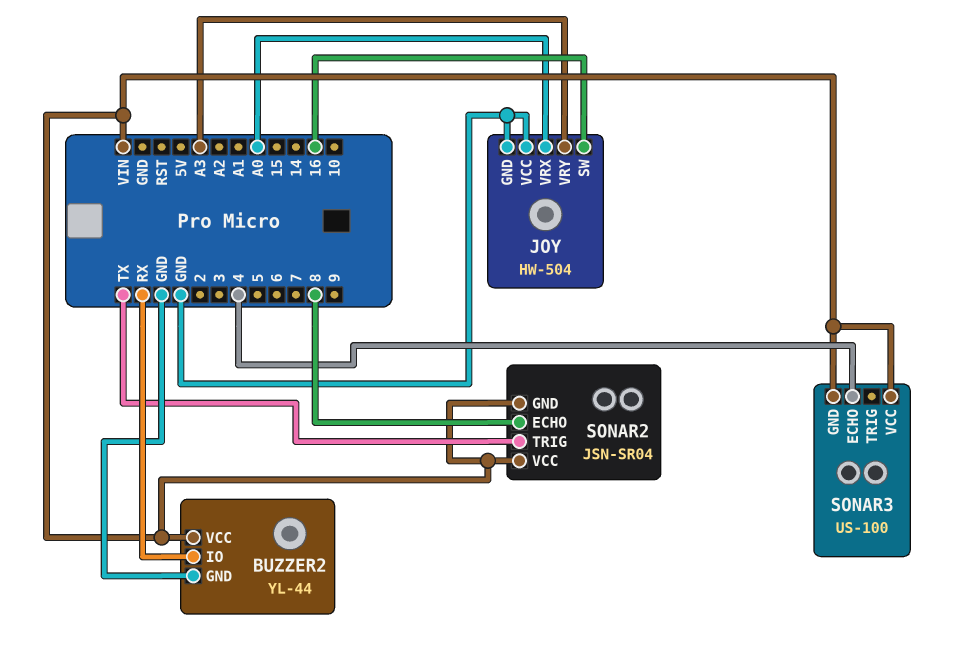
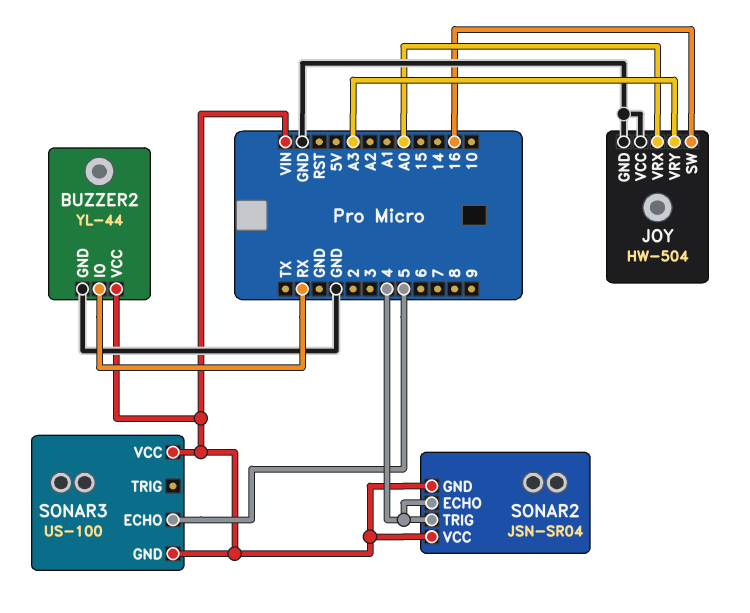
SONAR2 pin ECHO: 8 -> 4
SONAR2 pin TRIG: TX -> 4
SONAR3 pin ECHO: 4 -> 5

